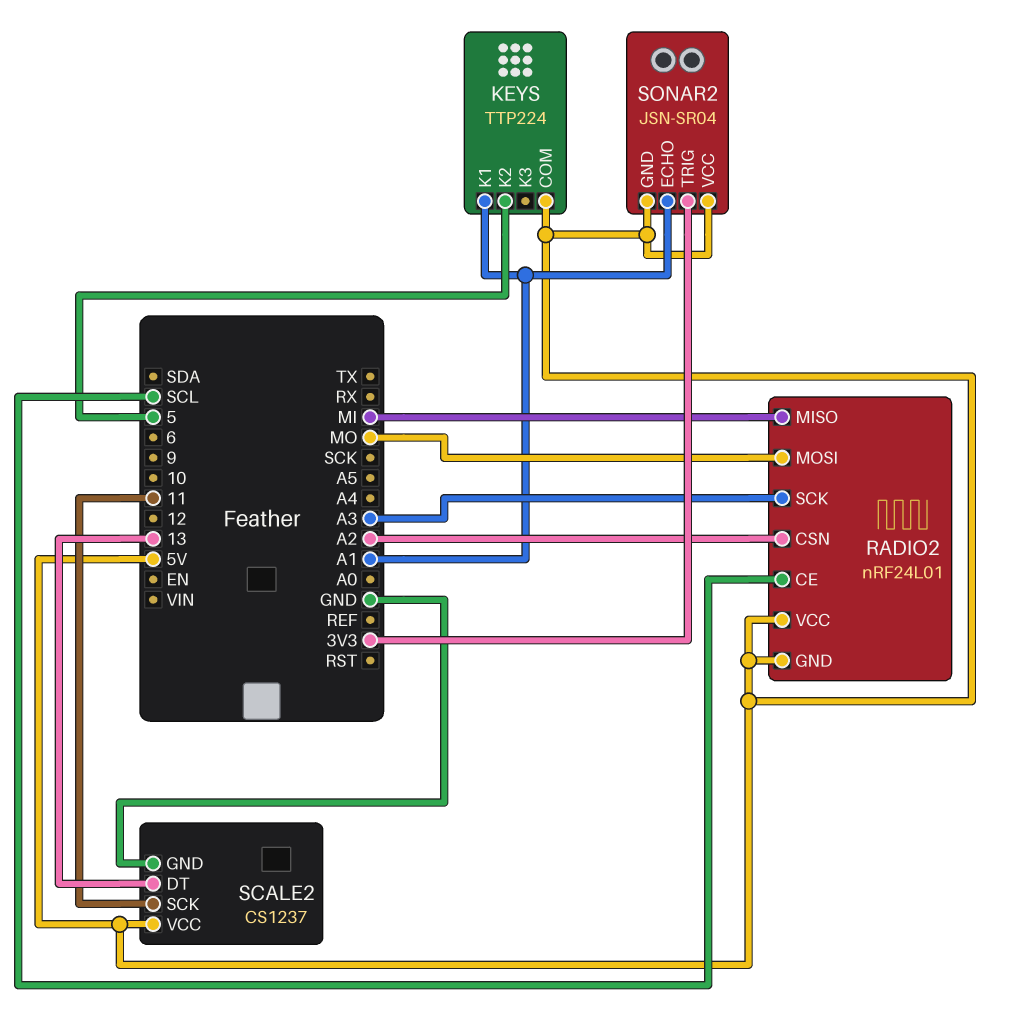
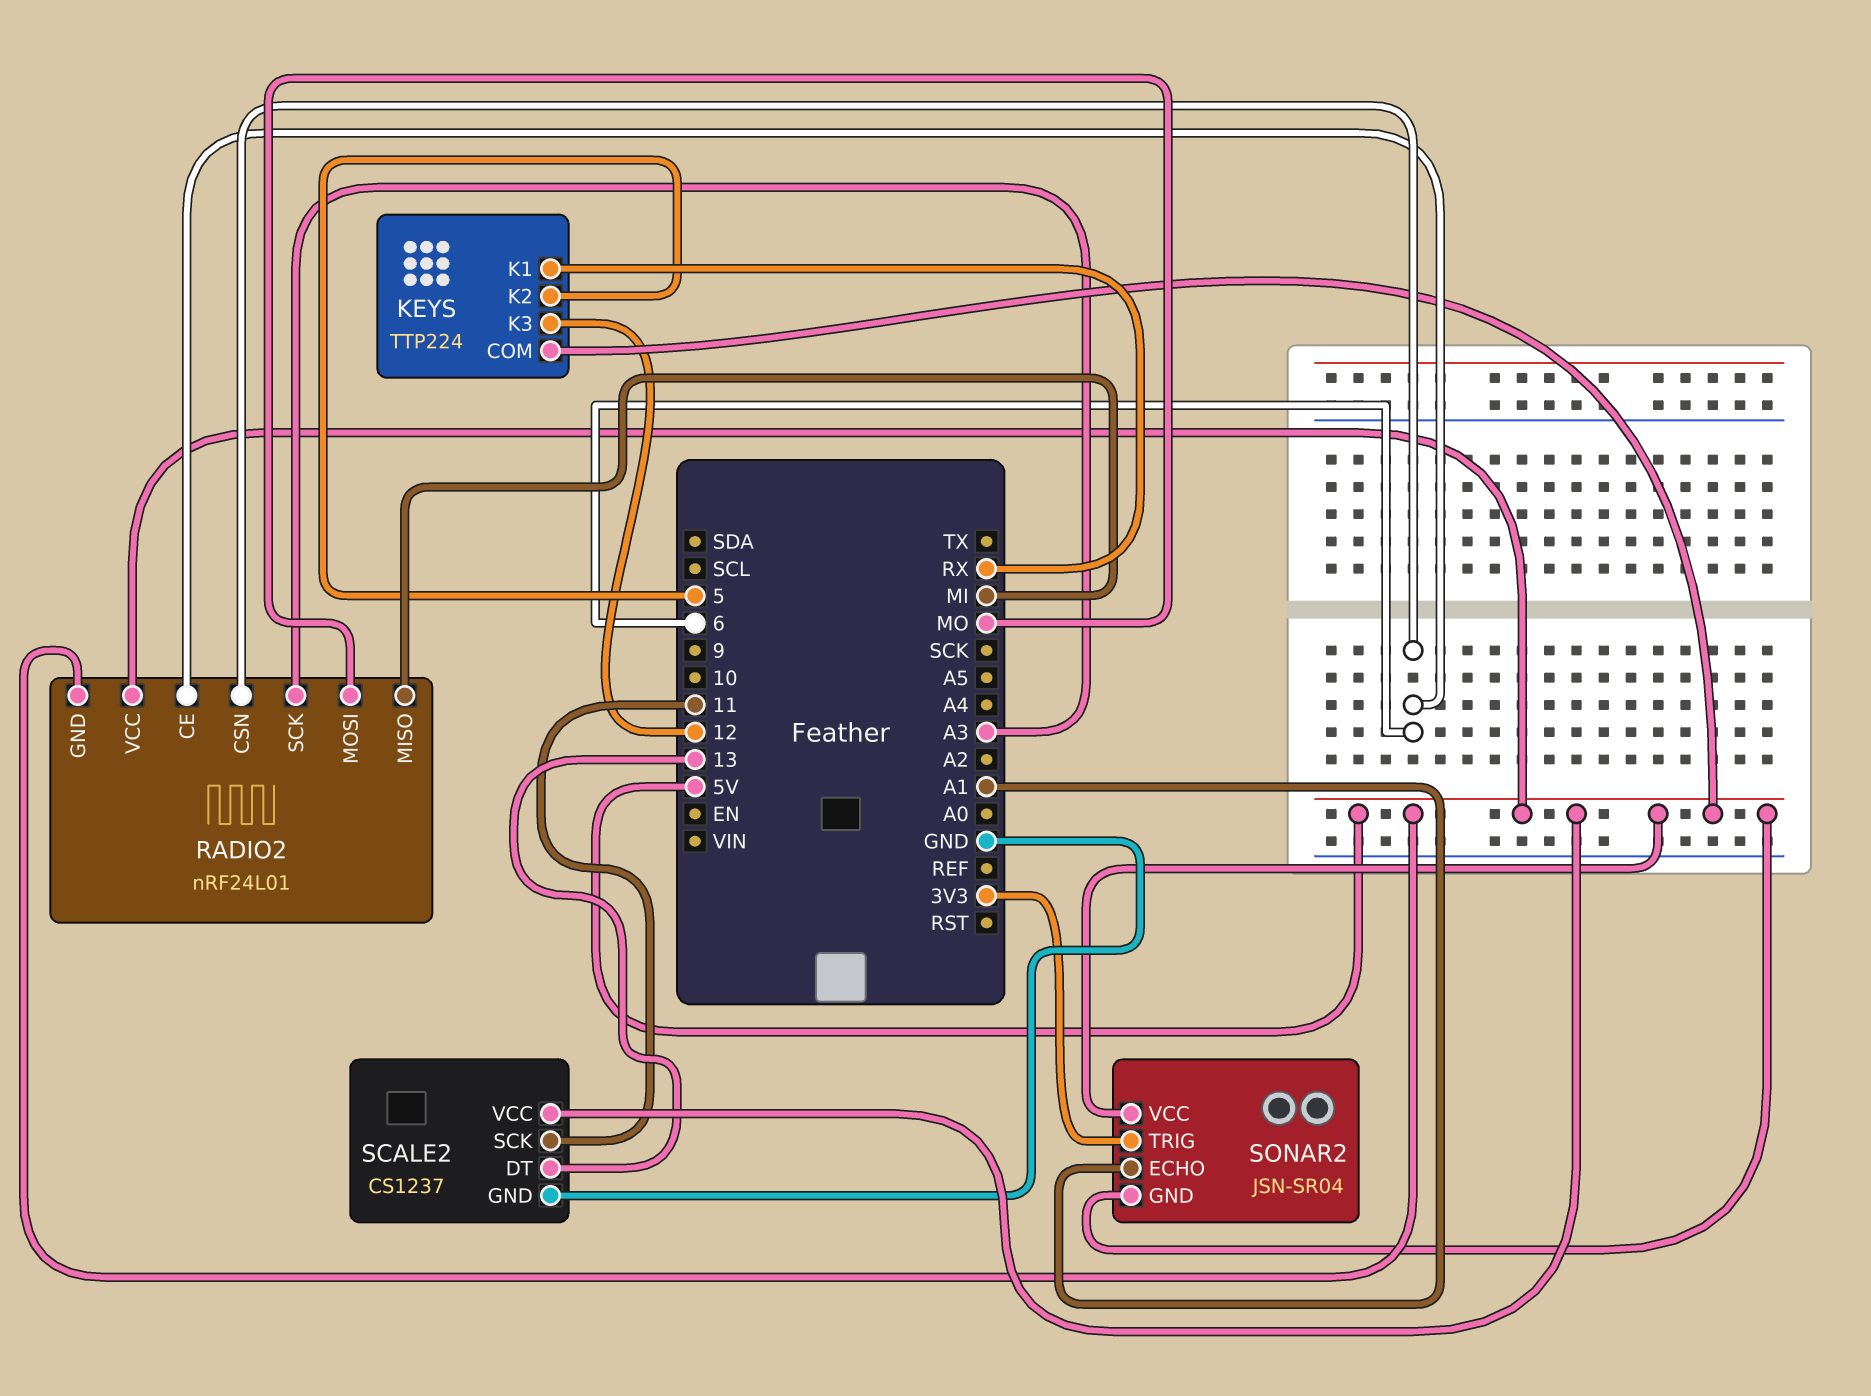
KEYS pin K1: A1 -> RX
KEYS pin K3: none -> 12
RADIO2 pin CE: SCL -> 6
RADIO2 pin CSN: A2 -> 6

